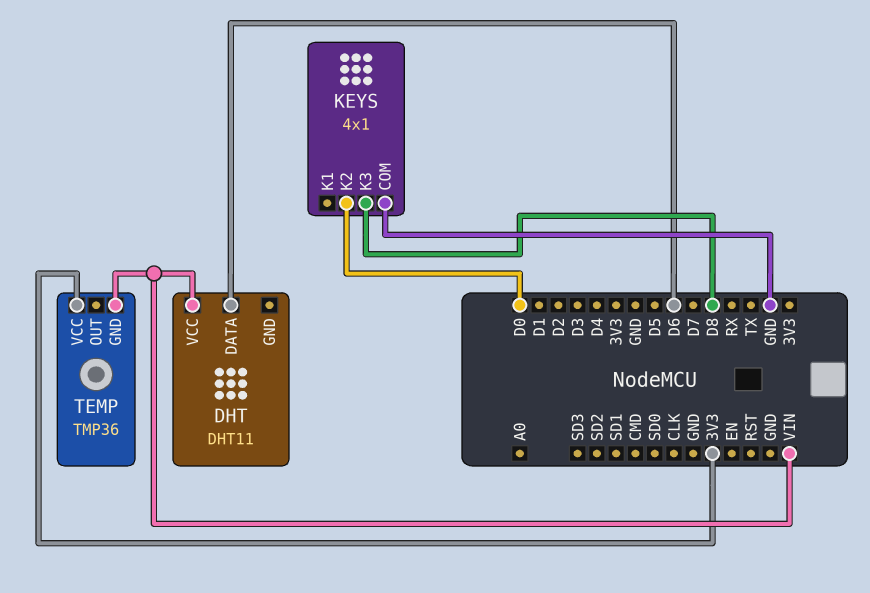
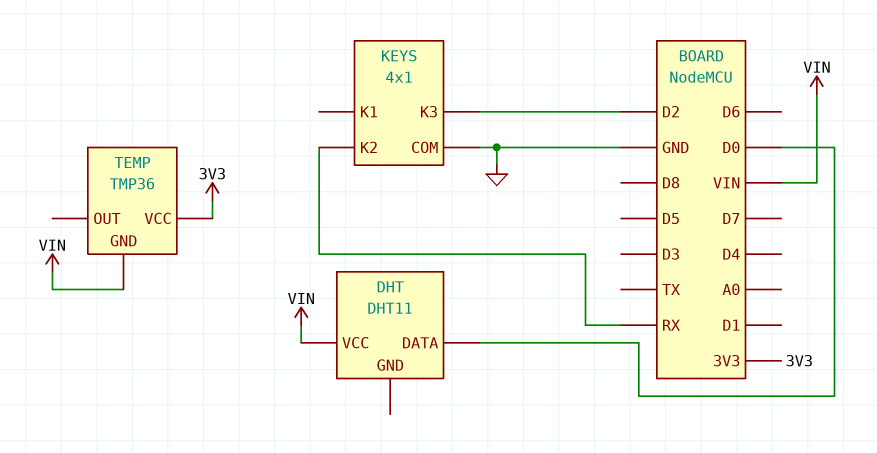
DHT pin DATA: D6 -> D0
KEYS pin K2: D0 -> RX
KEYS pin K3: D8 -> D2

